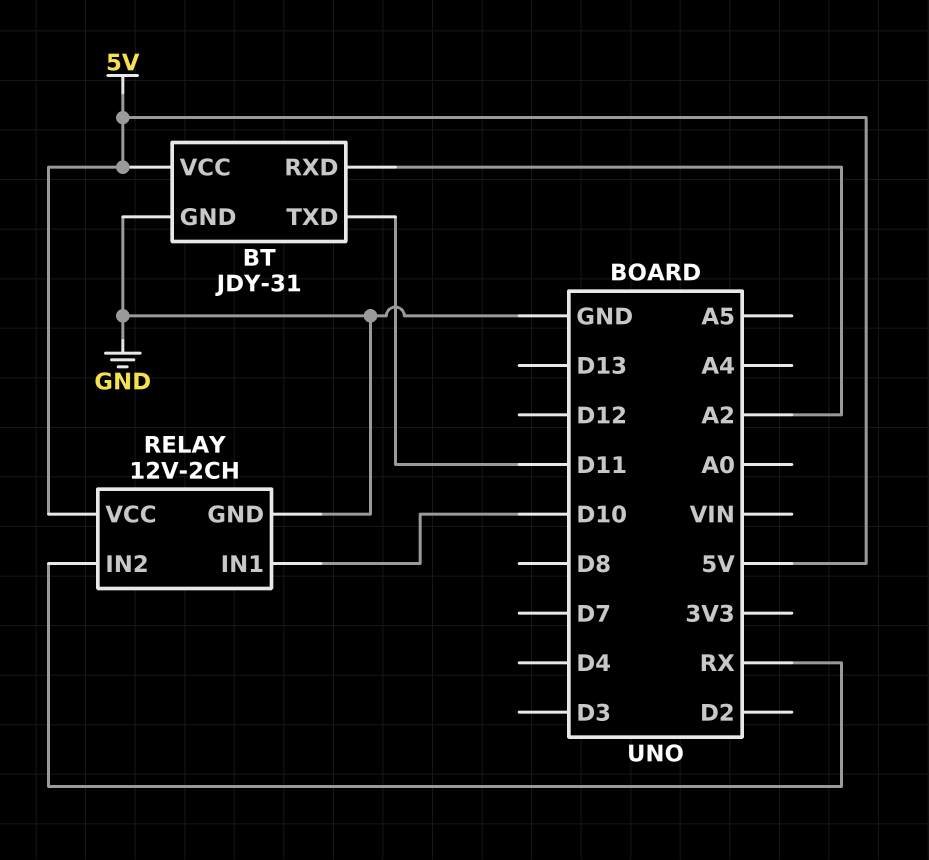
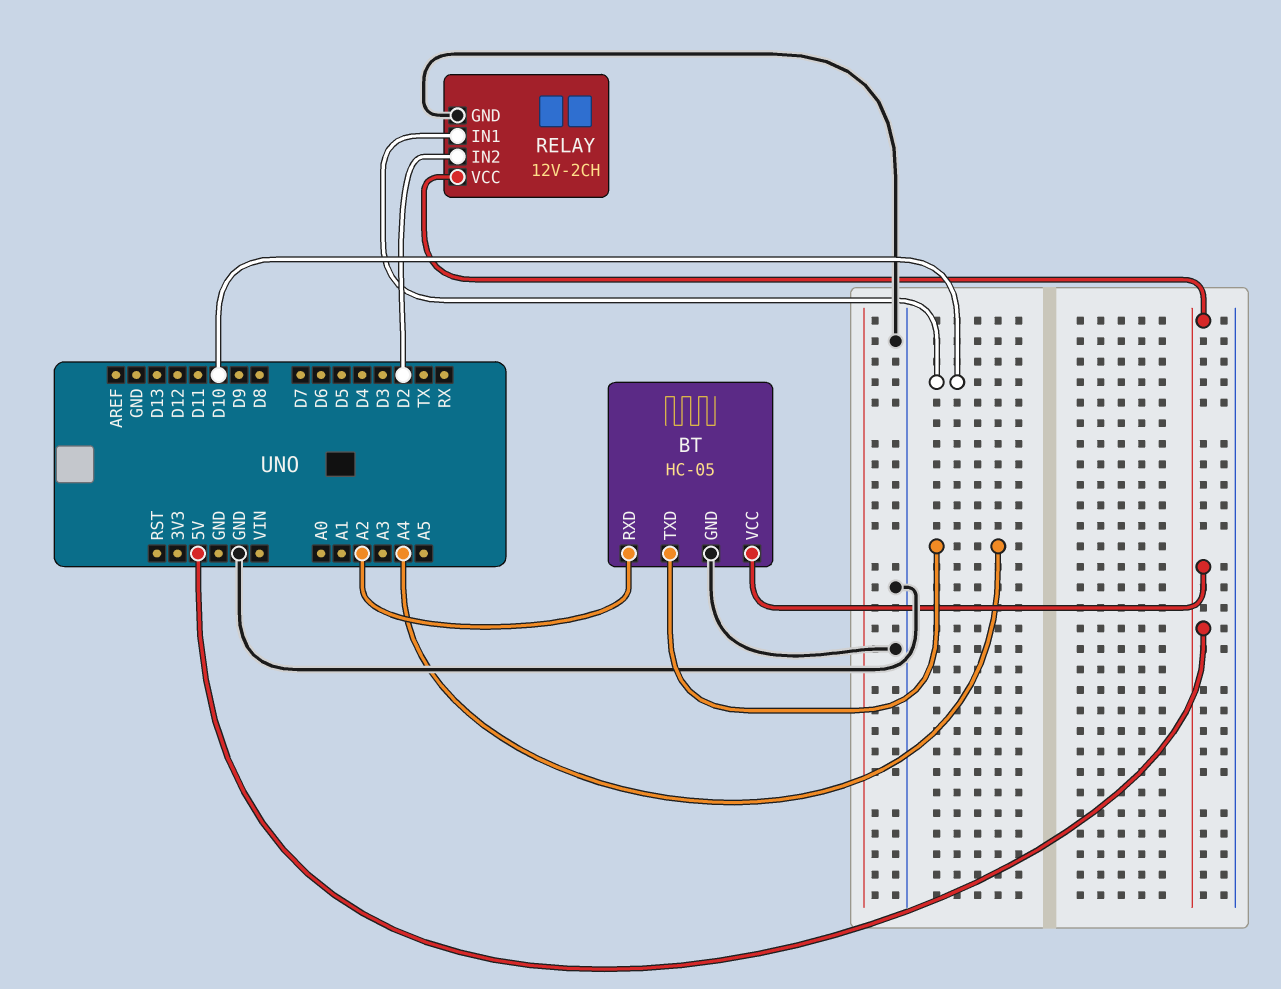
BT: JDY-31 -> HC-05
BT pin TXD: D11 -> A4
RELAY pin IN2: RX -> D2

